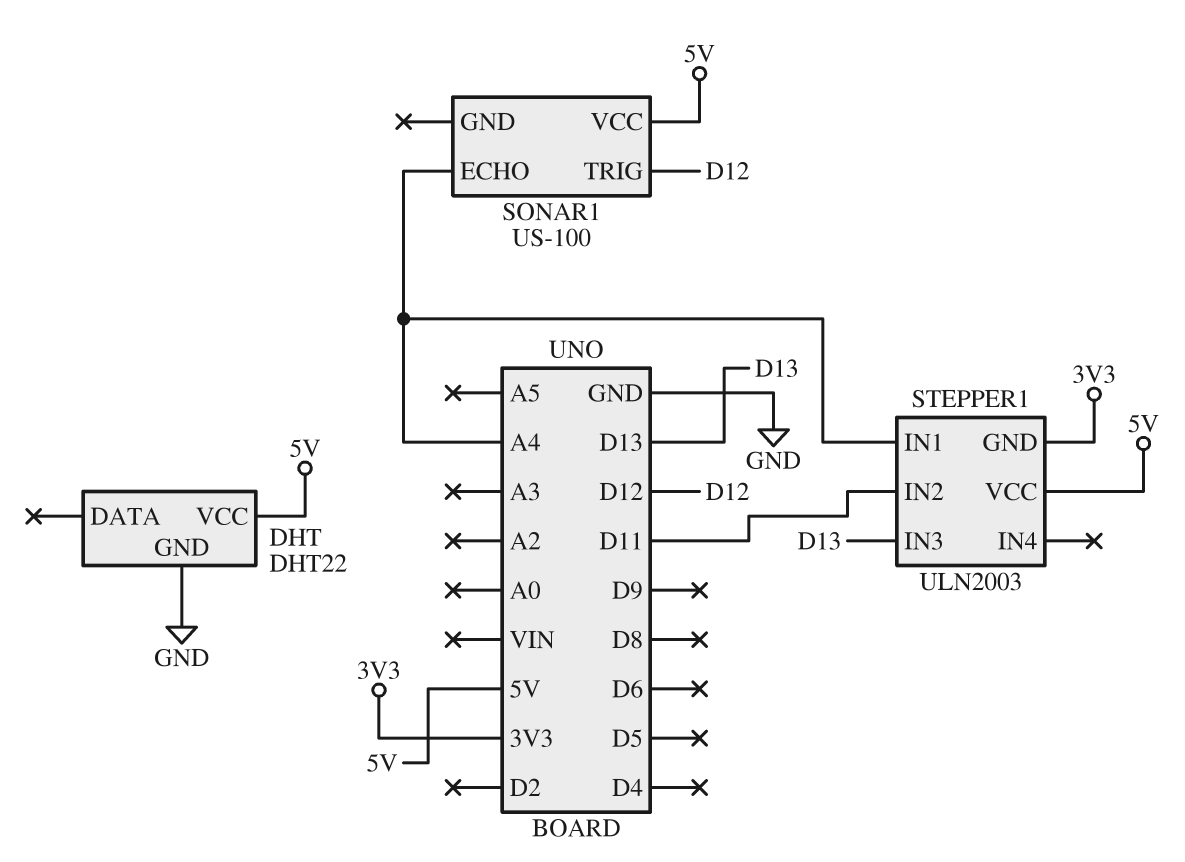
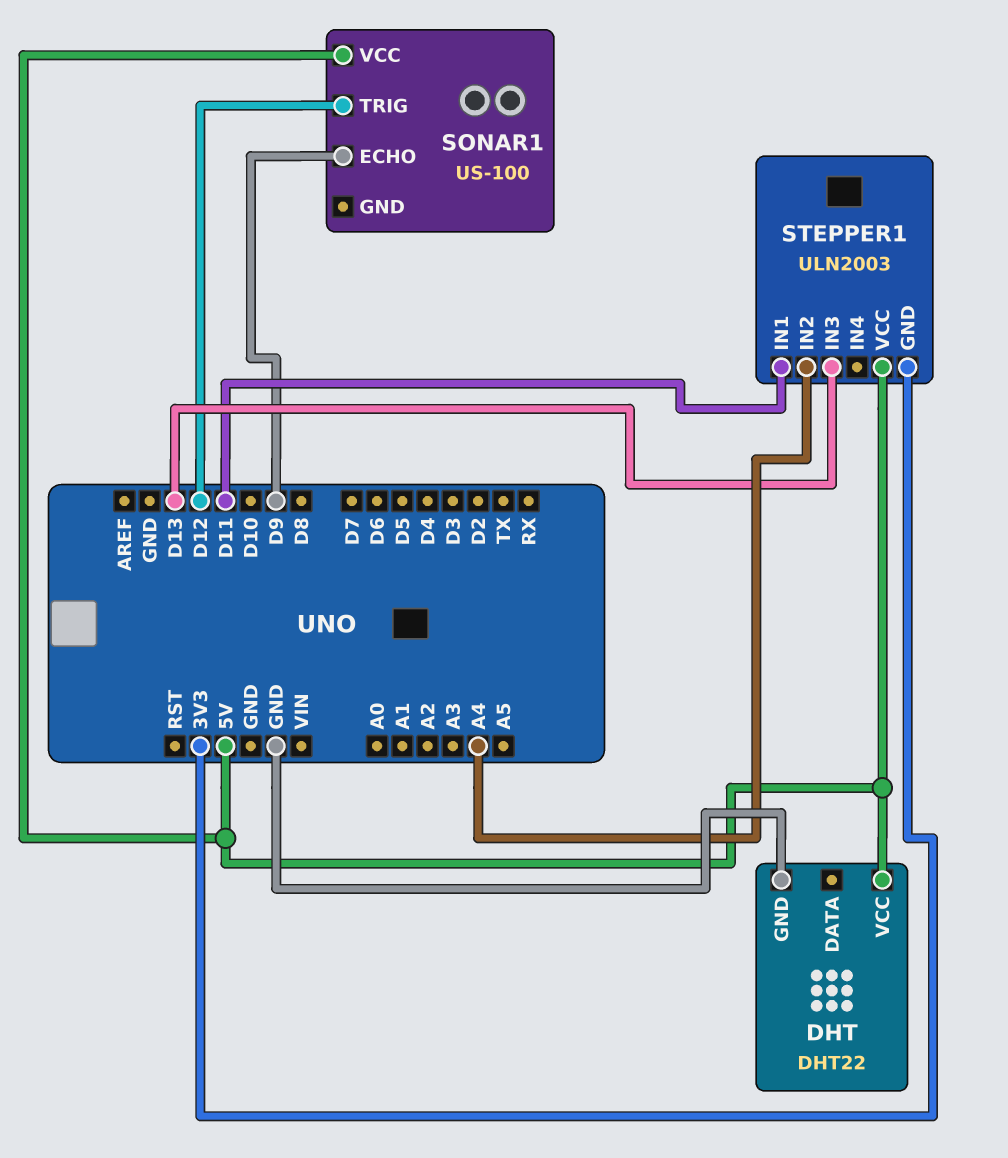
SONAR1 pin ECHO: A4 -> D9
STEPPER1 pin IN1: A4 -> D11
STEPPER1 pin IN2: D11 -> A4

